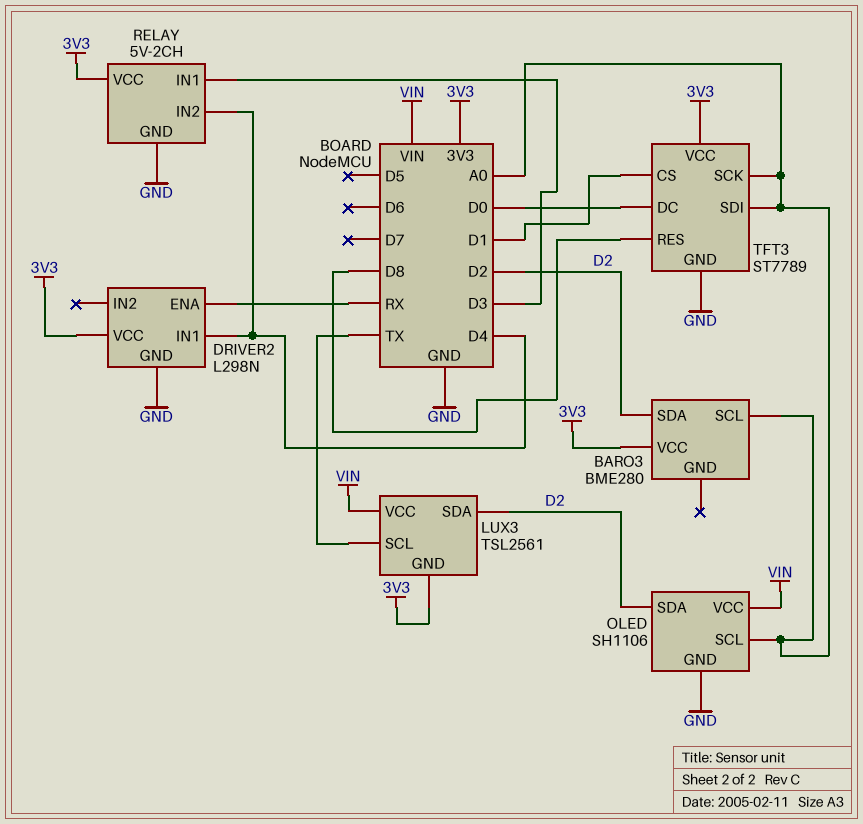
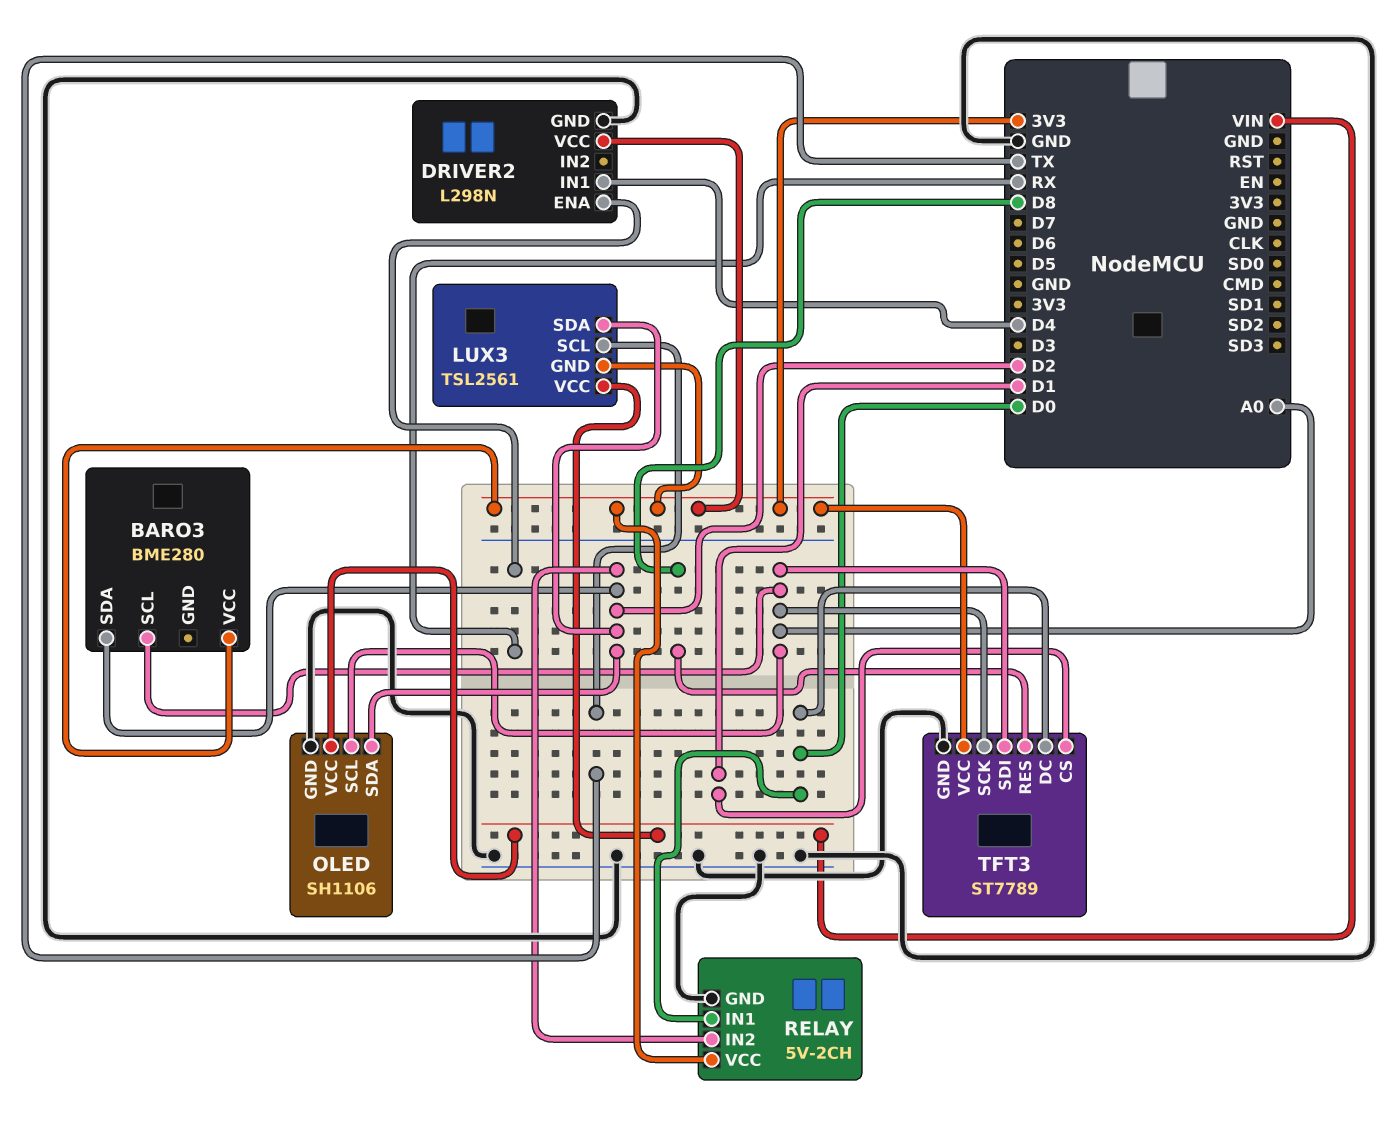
RELAY pin IN1: D3 -> D0
RELAY pin IN2: D4 -> D2

